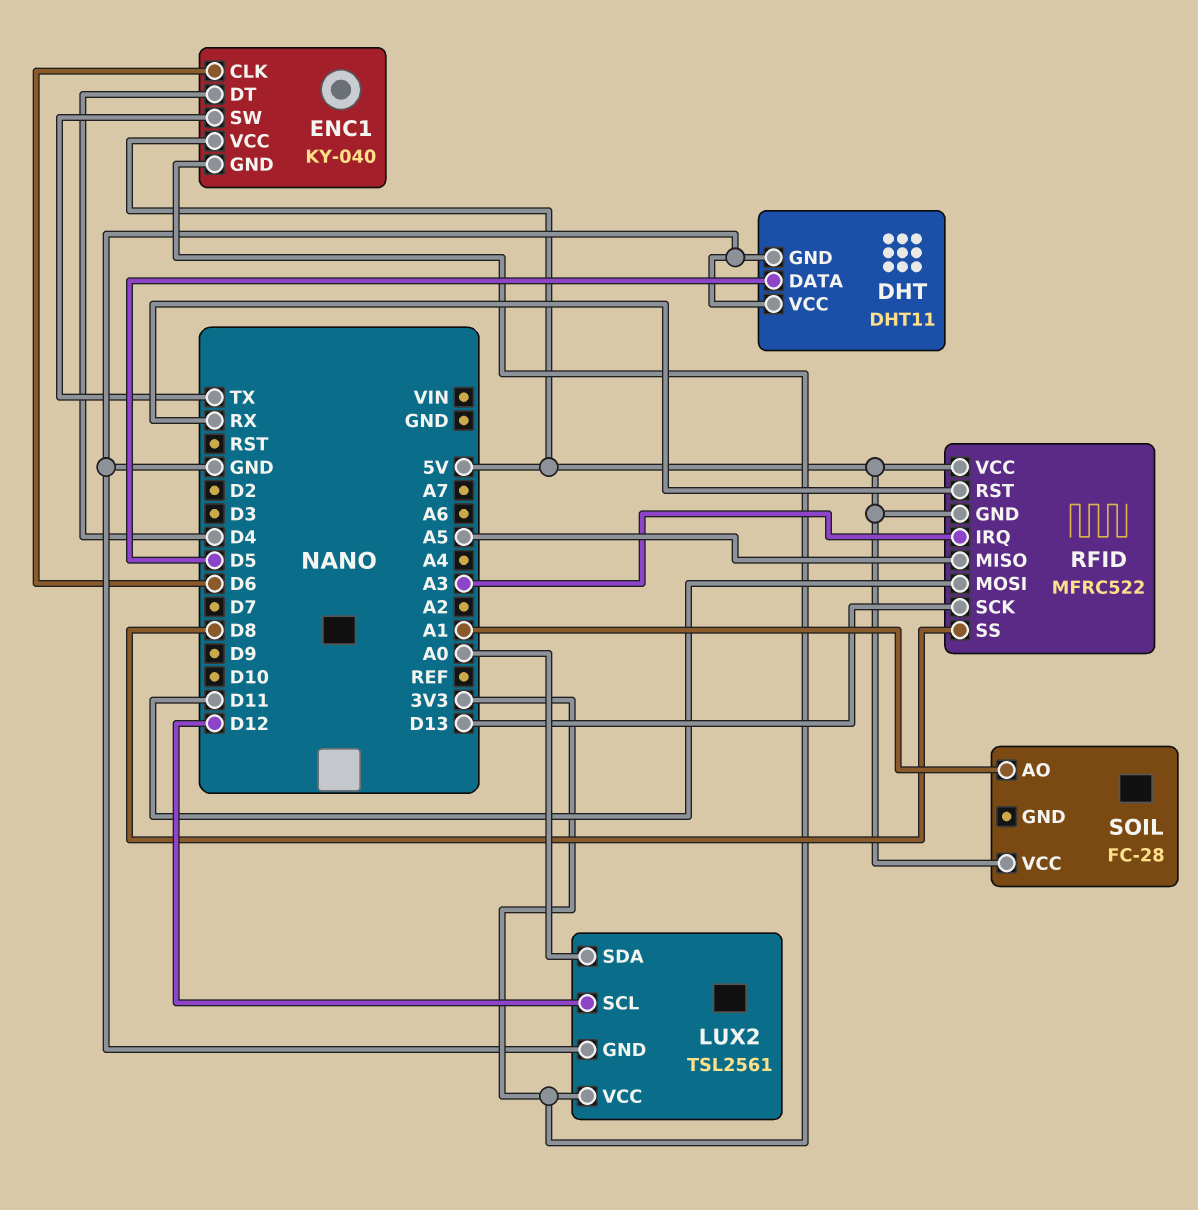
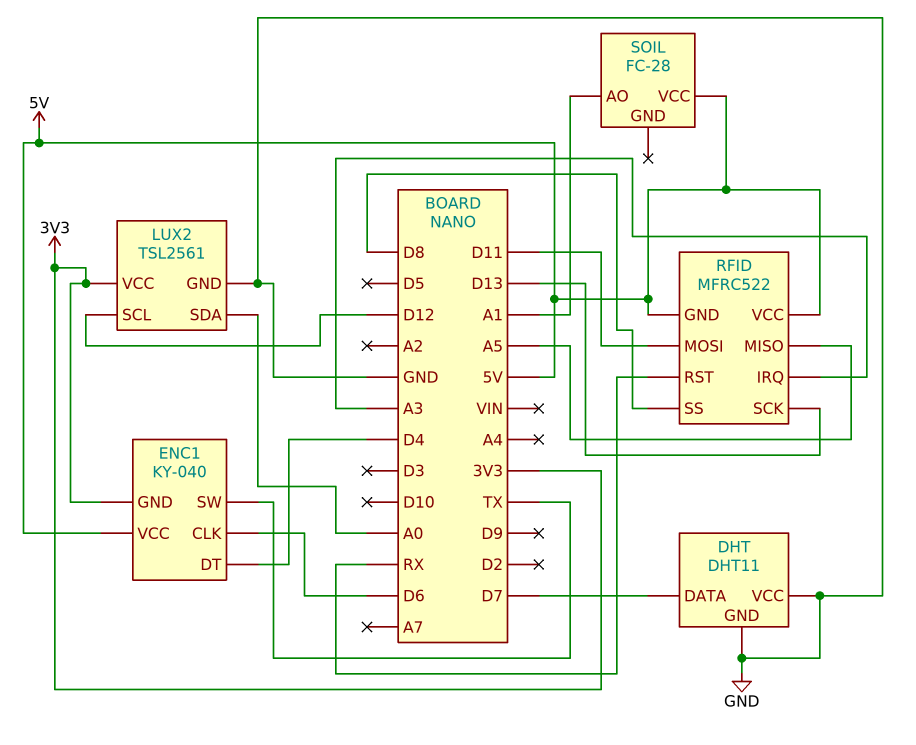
DHT pin DATA: D5 -> D7

